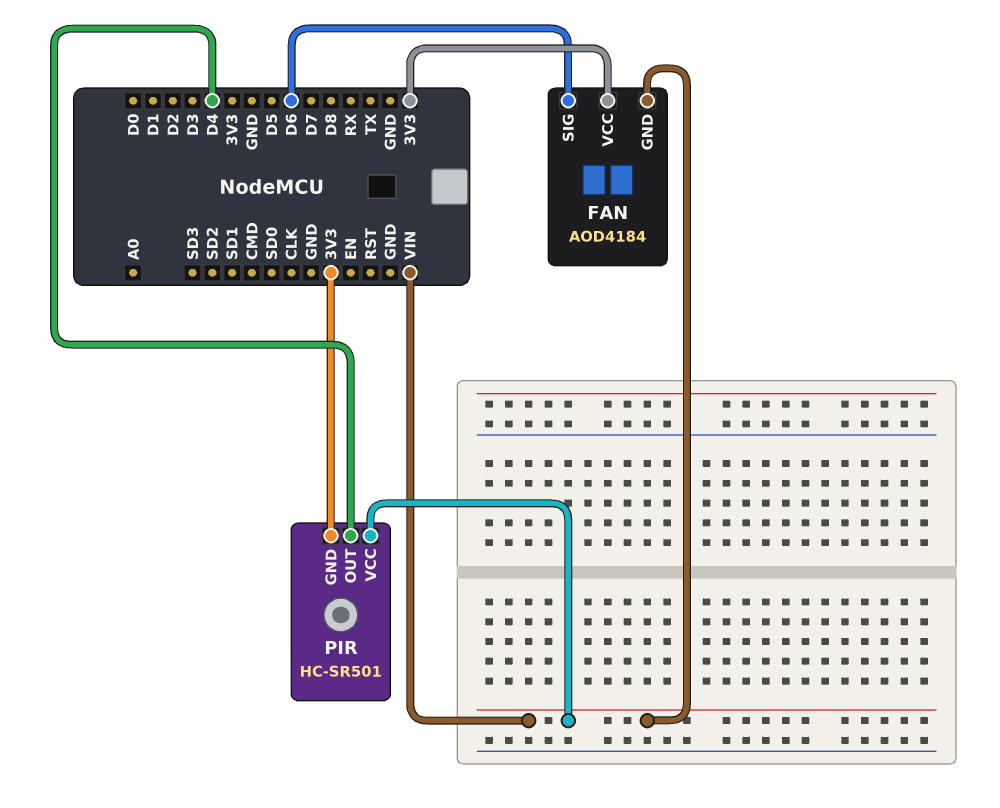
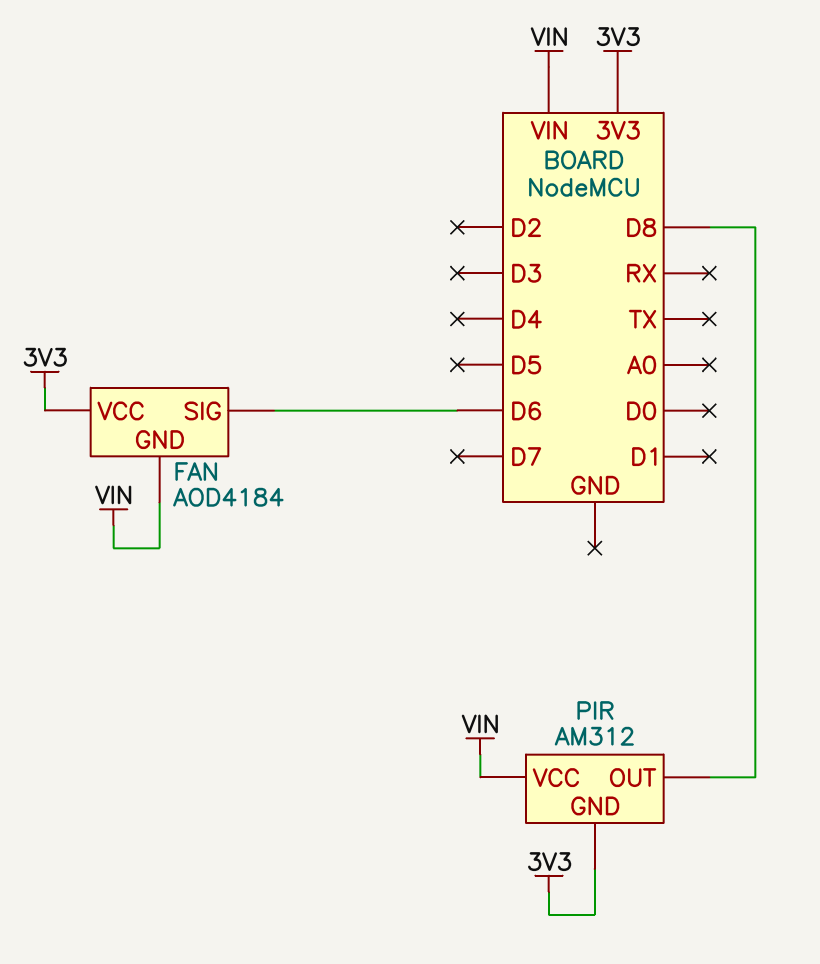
PIR: HC-SR501 -> AM312
PIR pin OUT: D4 -> D8

